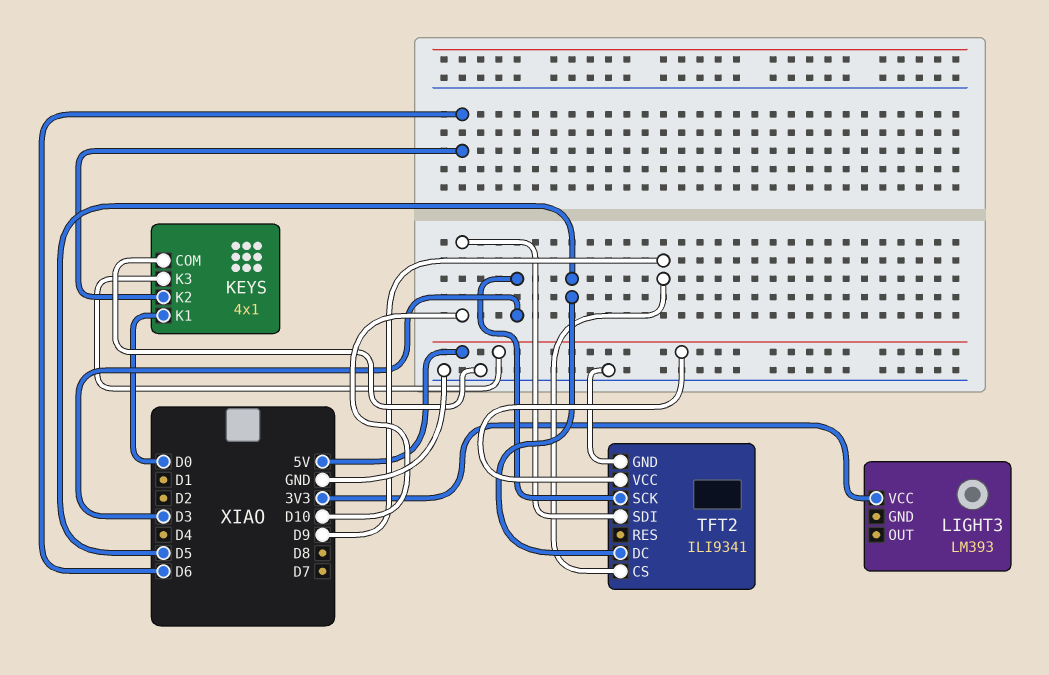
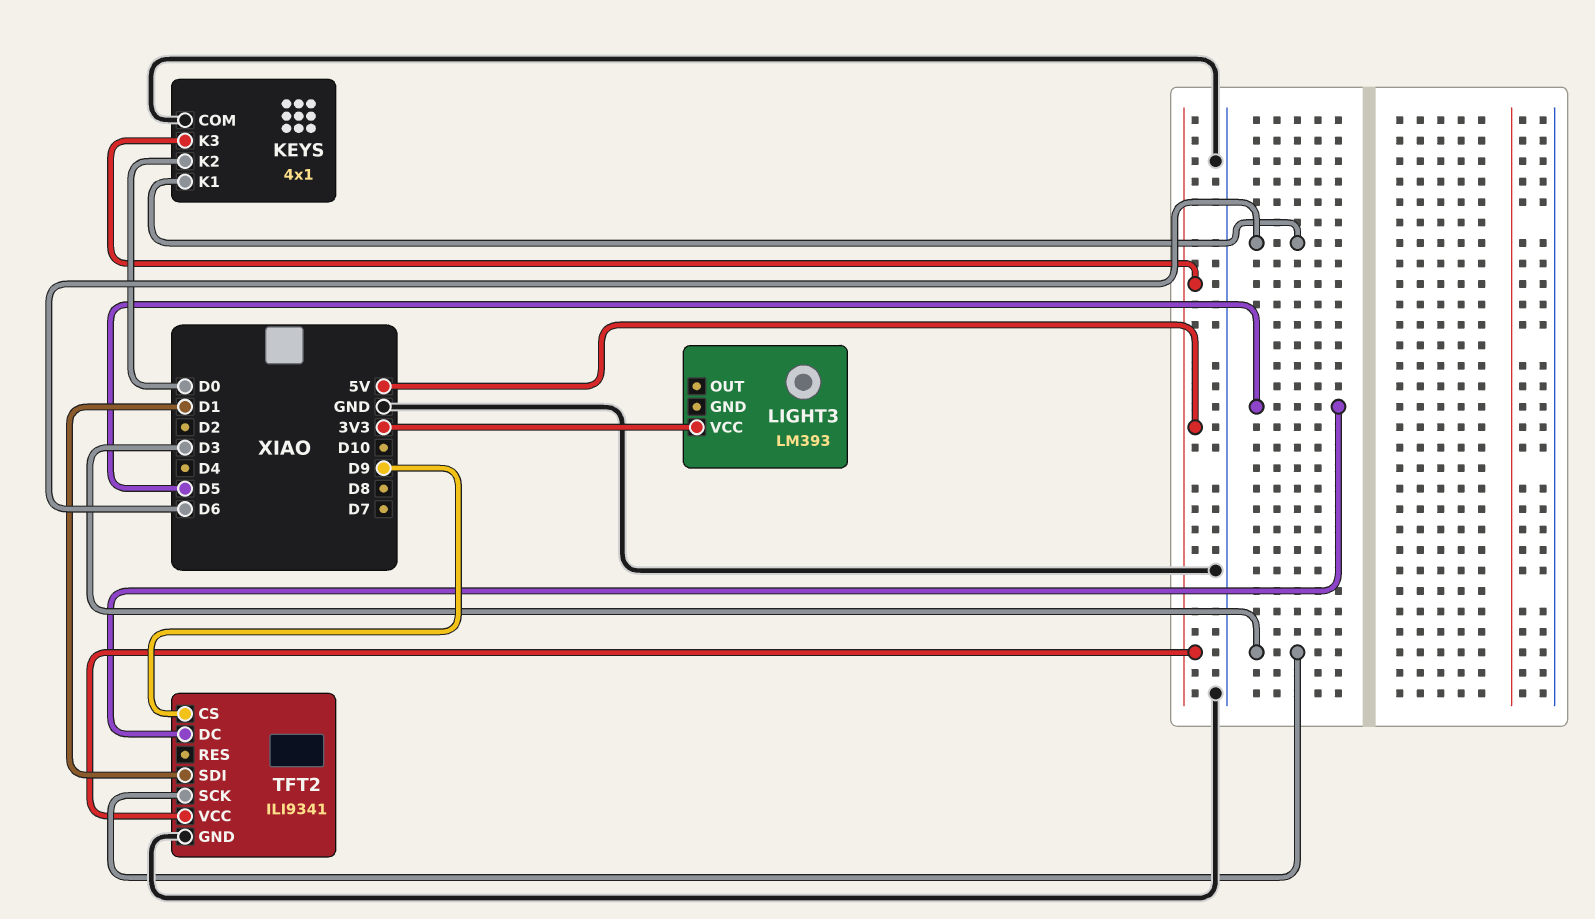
KEYS pin K1: D0 -> D6
KEYS pin K2: D6 -> D0
TFT2 pin SDI: D10 -> D1

